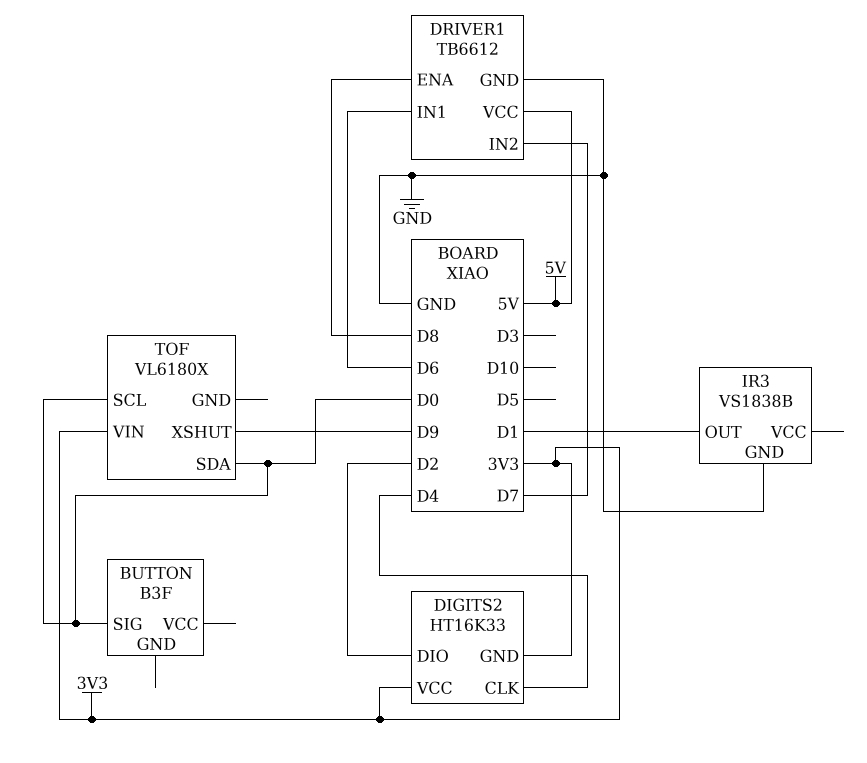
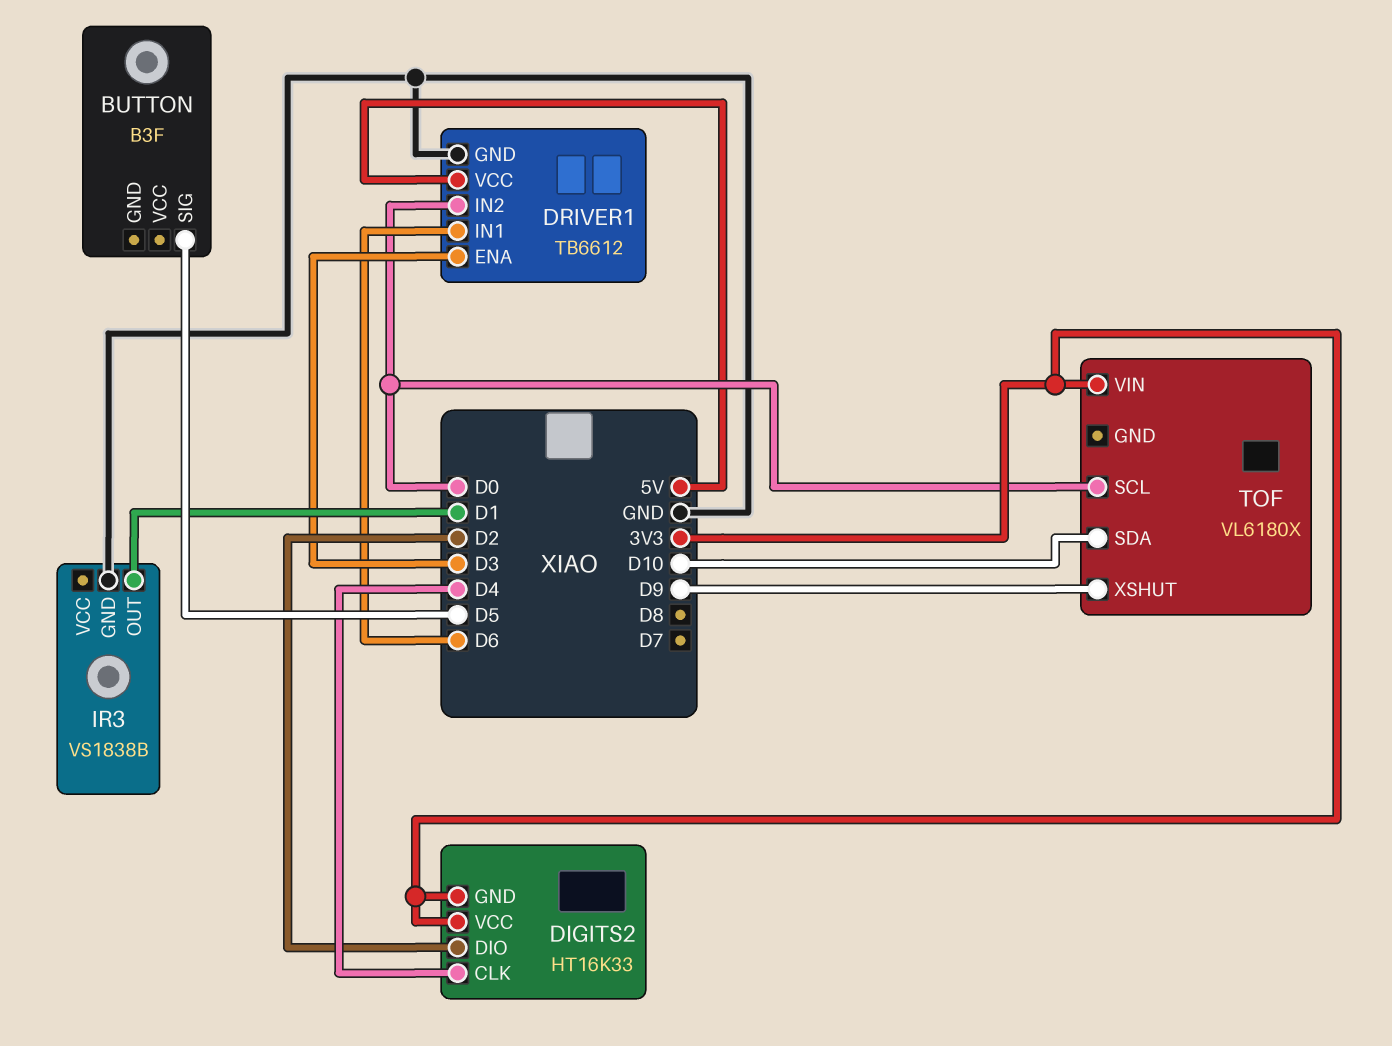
BUTTON pin SIG: D0 -> D5
DRIVER1 pin ENA: D8 -> D3
DRIVER1 pin IN2: D7 -> D0
TOF pin SDA: D0 -> D10

